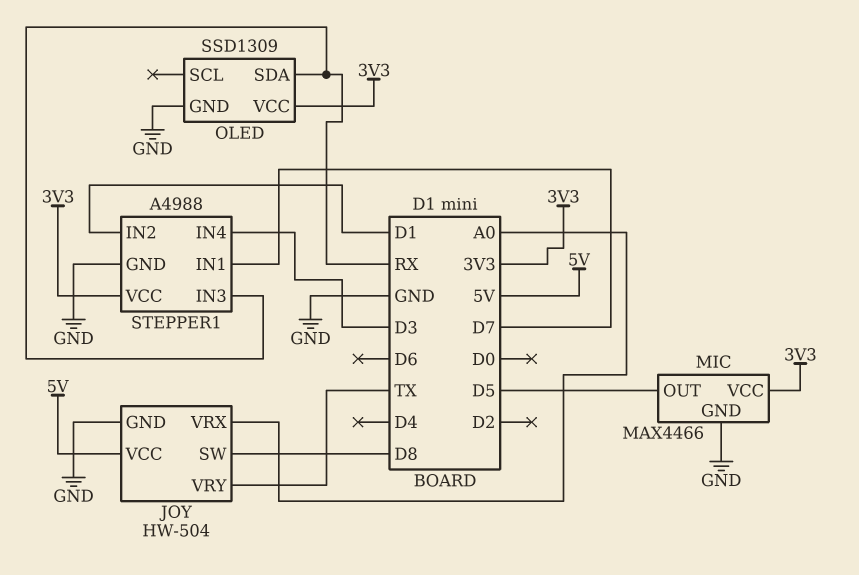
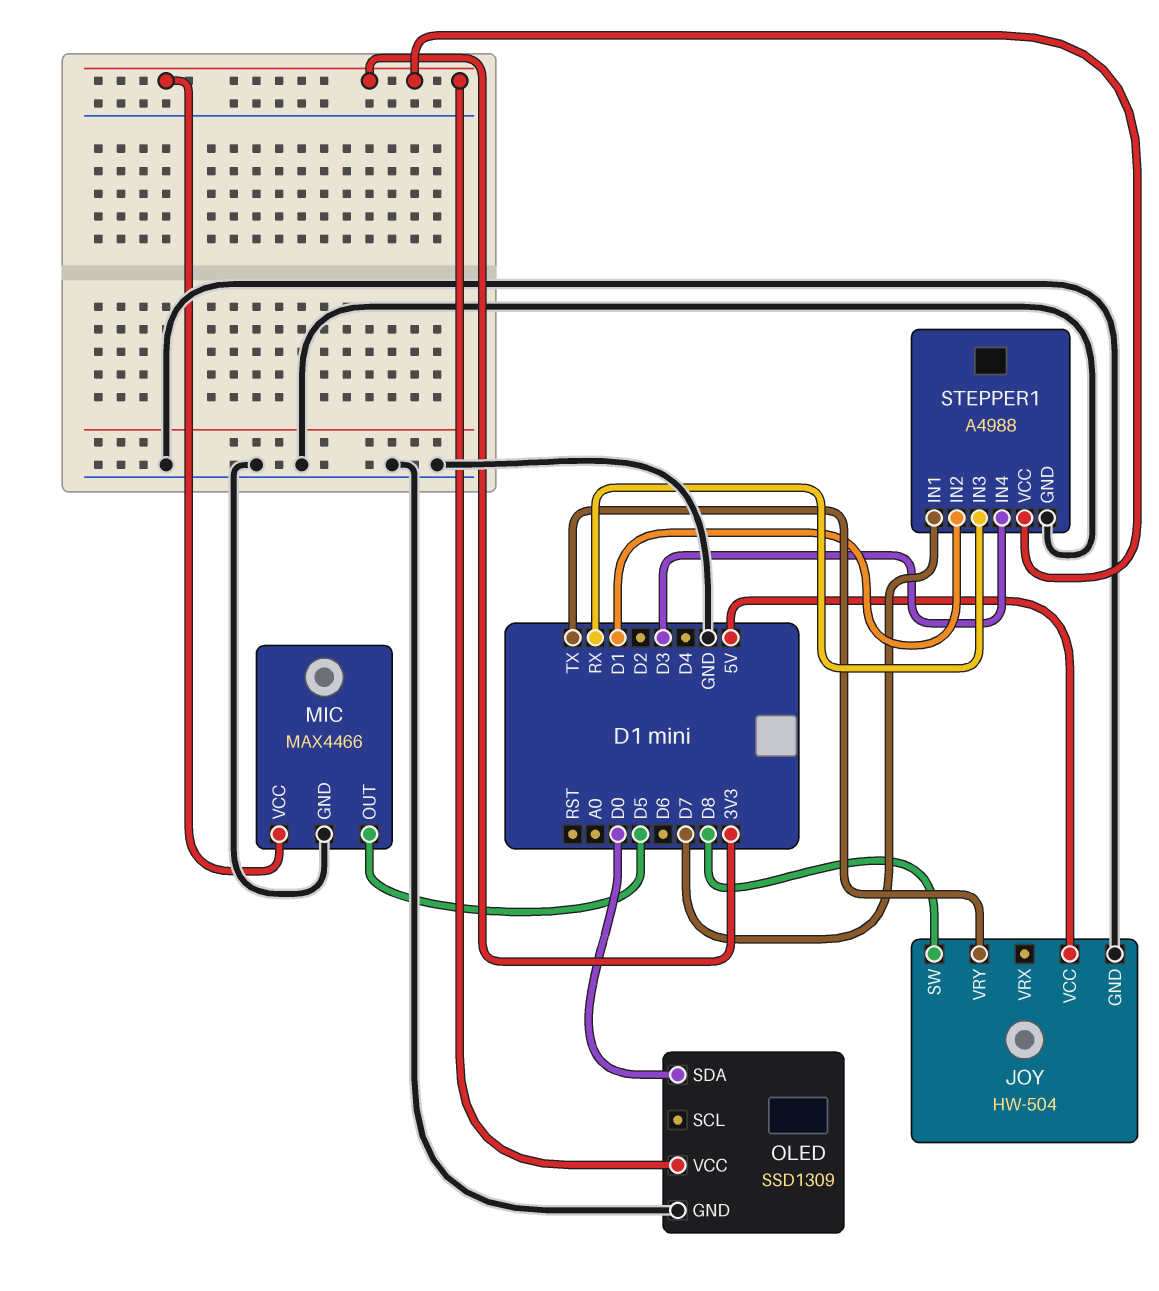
JOY pin VRX: A0 -> none
OLED pin SDA: RX -> D0

